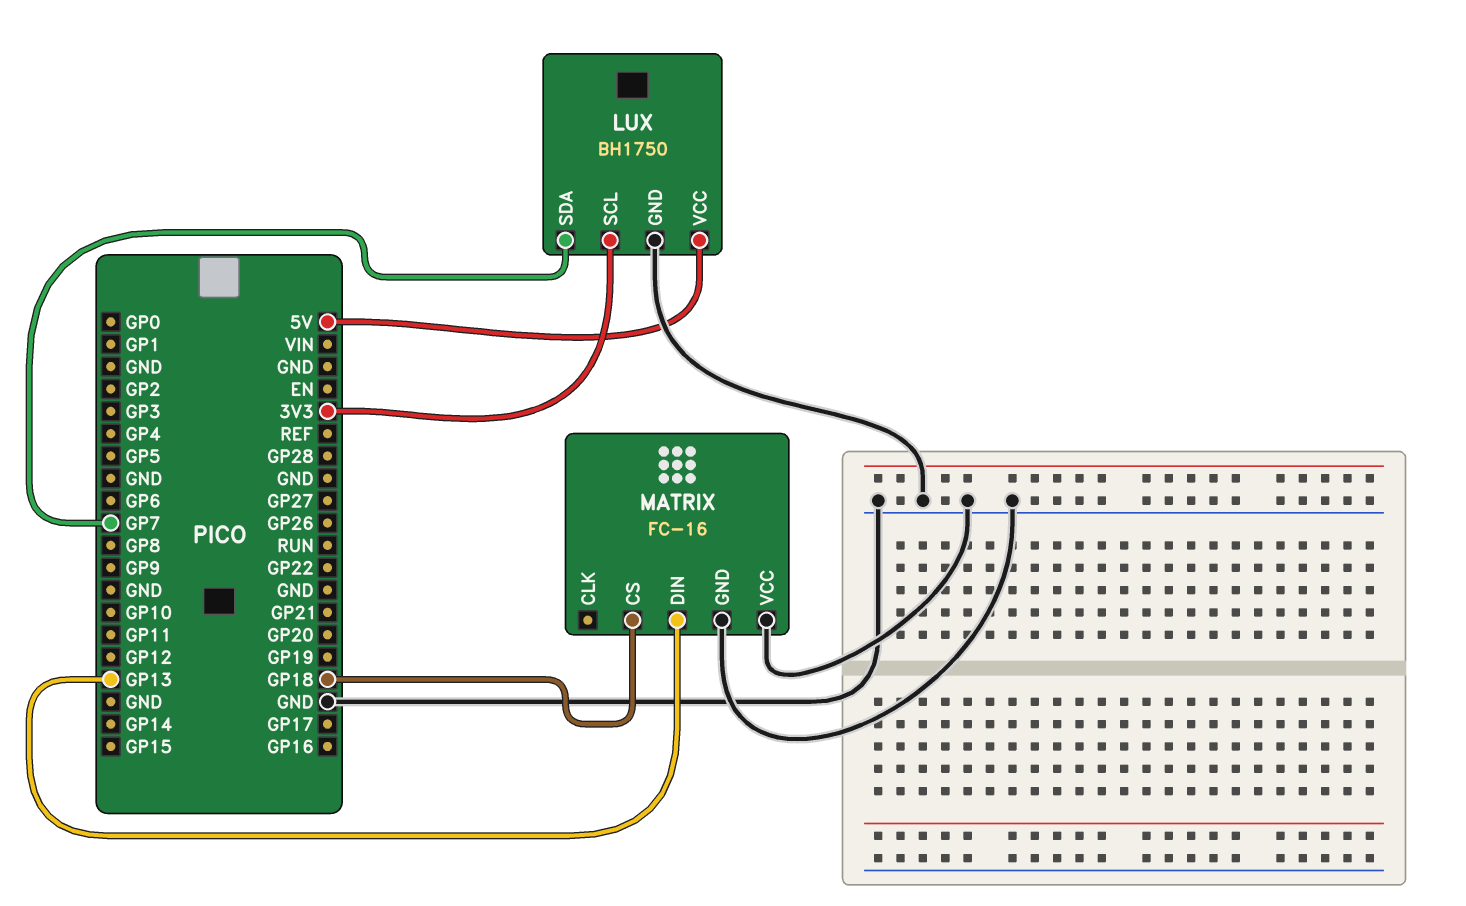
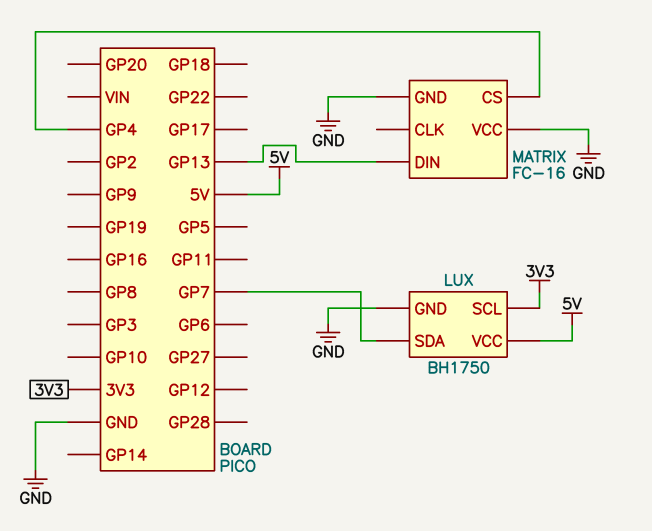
MATRIX pin CS: GP18 -> GP4

